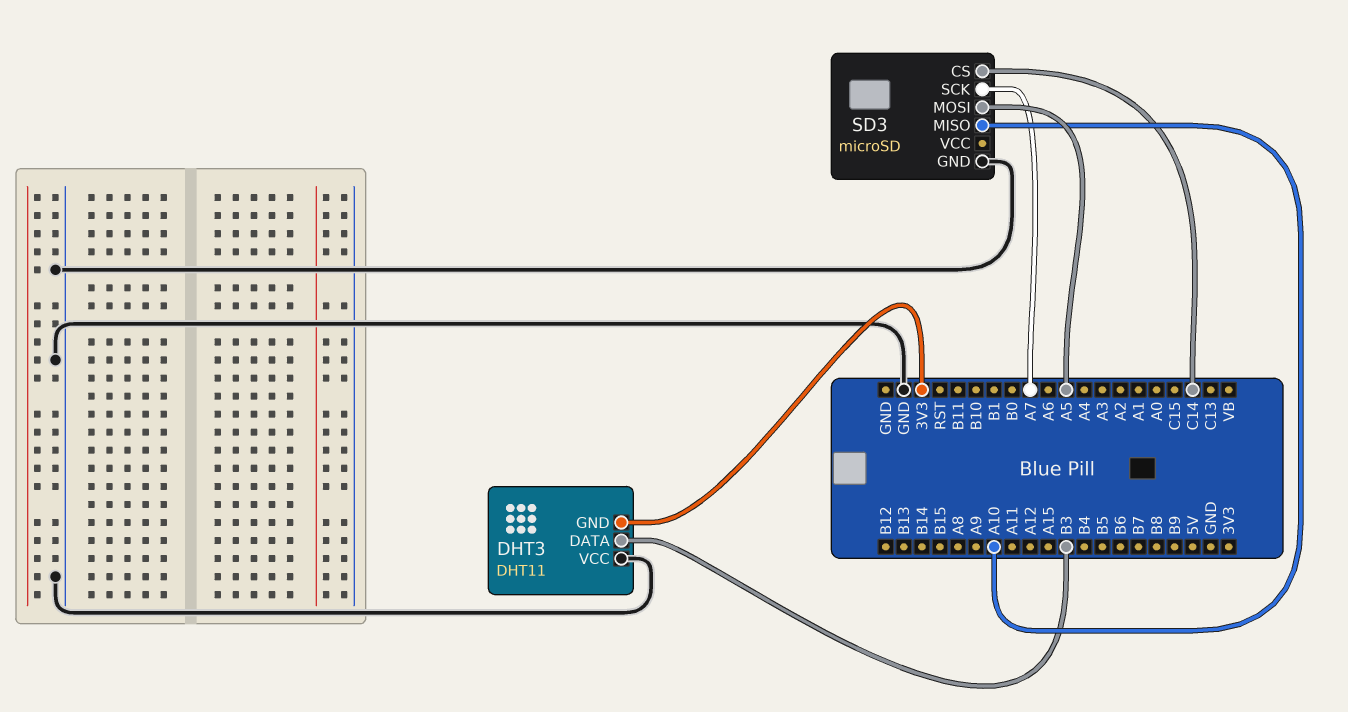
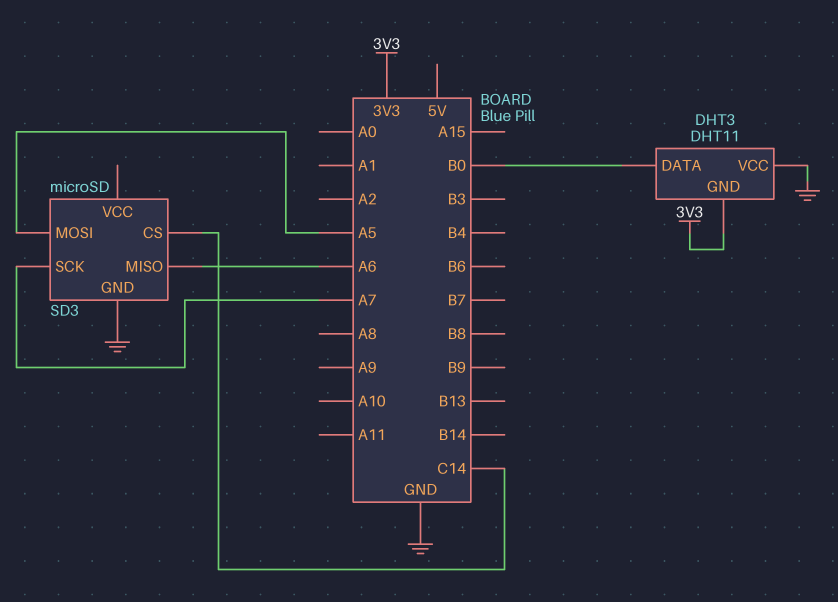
DHT3 pin DATA: B3 -> B0
SD3 pin MISO: A10 -> A6

